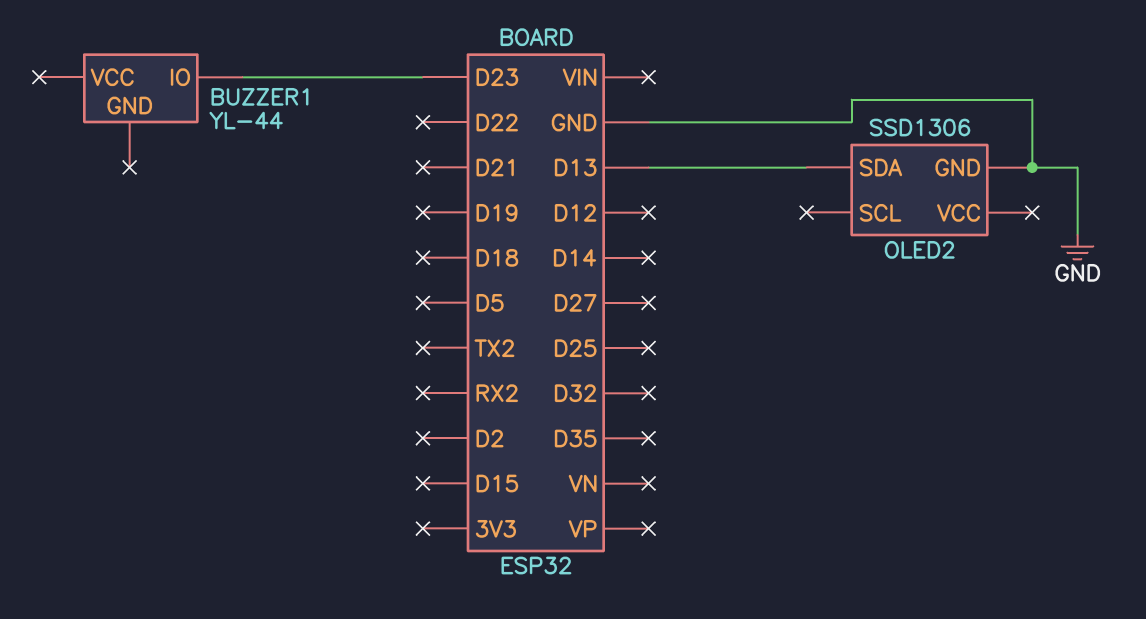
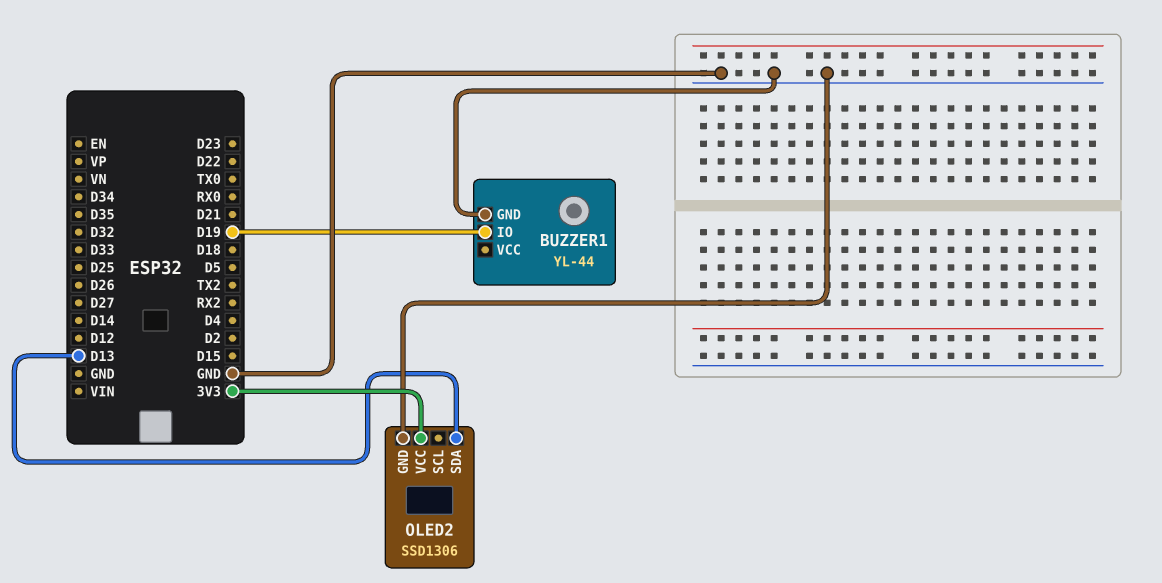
BUZZER1 pin GND: none -> GND
BUZZER1 pin IO: D23 -> D19
OLED2 pin VCC: none -> 3V3

